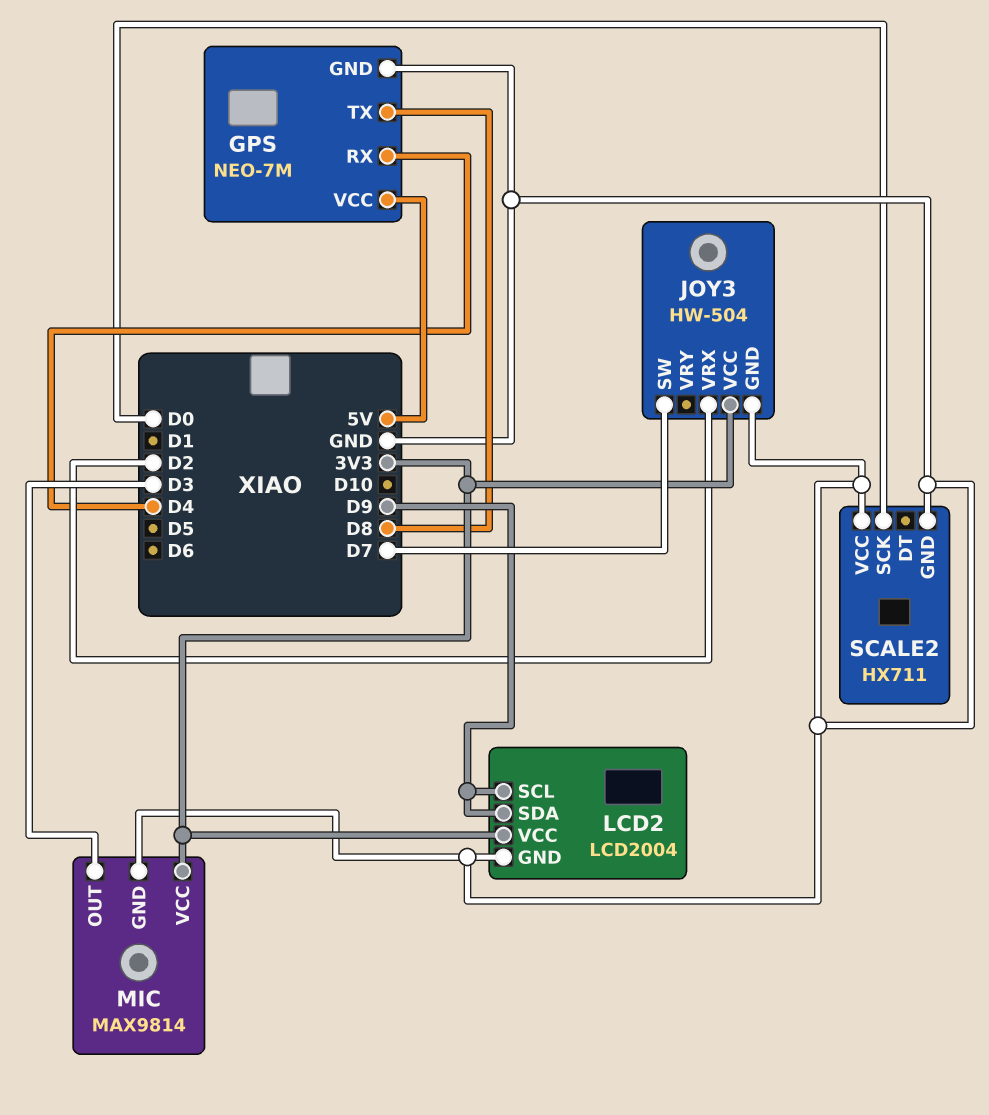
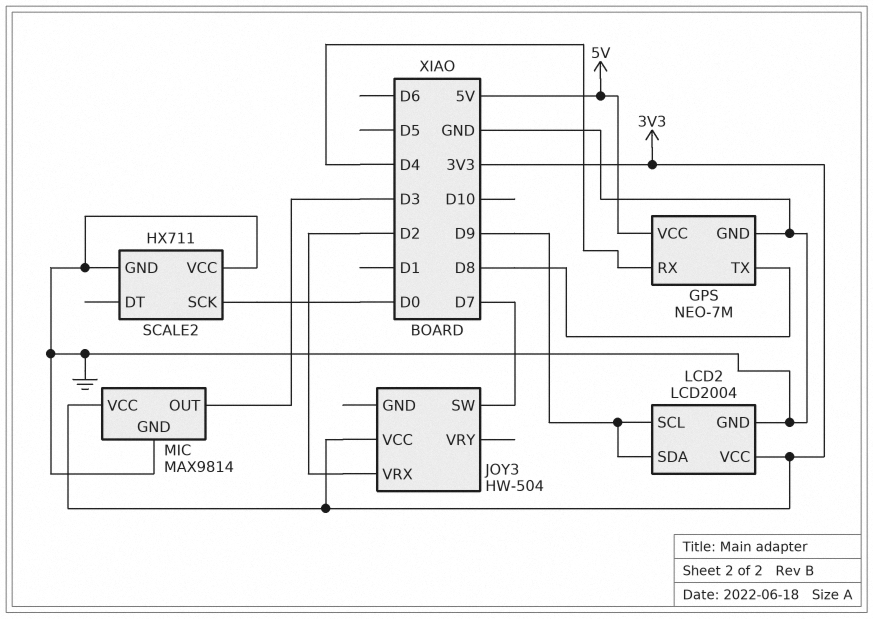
JOY3 pin GND: GND -> none

